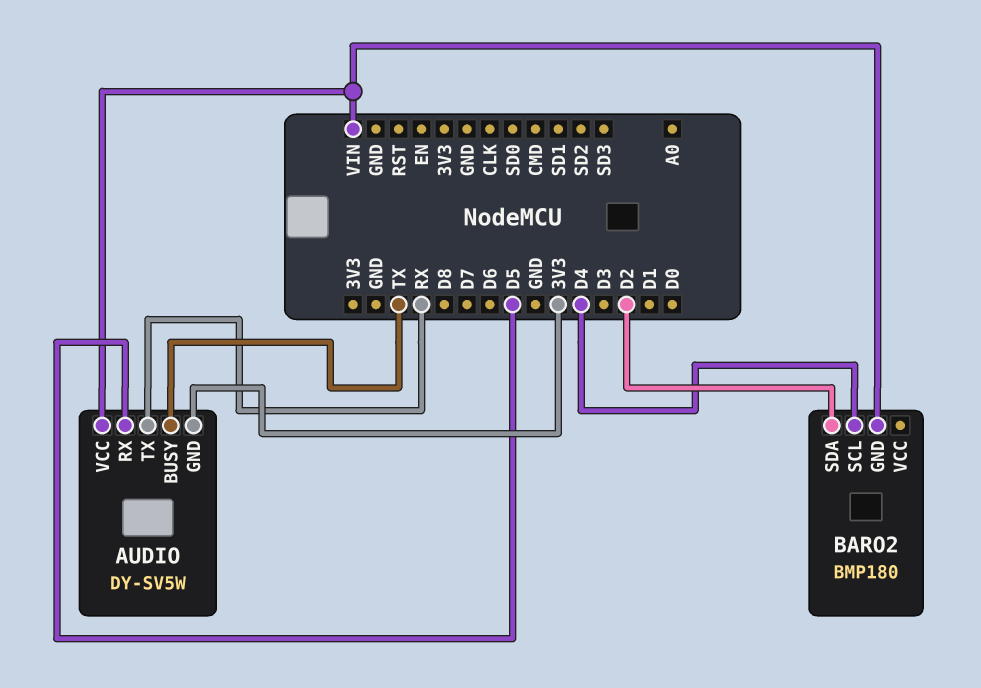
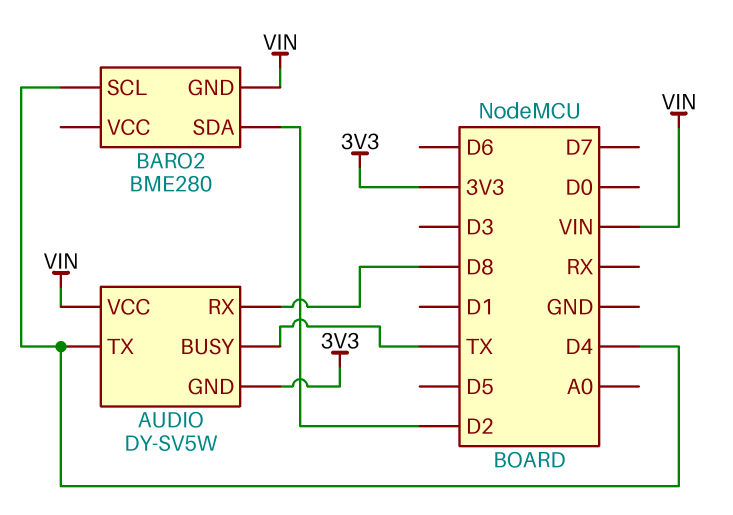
AUDIO pin RX: D5 -> D8
AUDIO pin TX: RX -> D4
BARO2: BMP180 -> BME280

